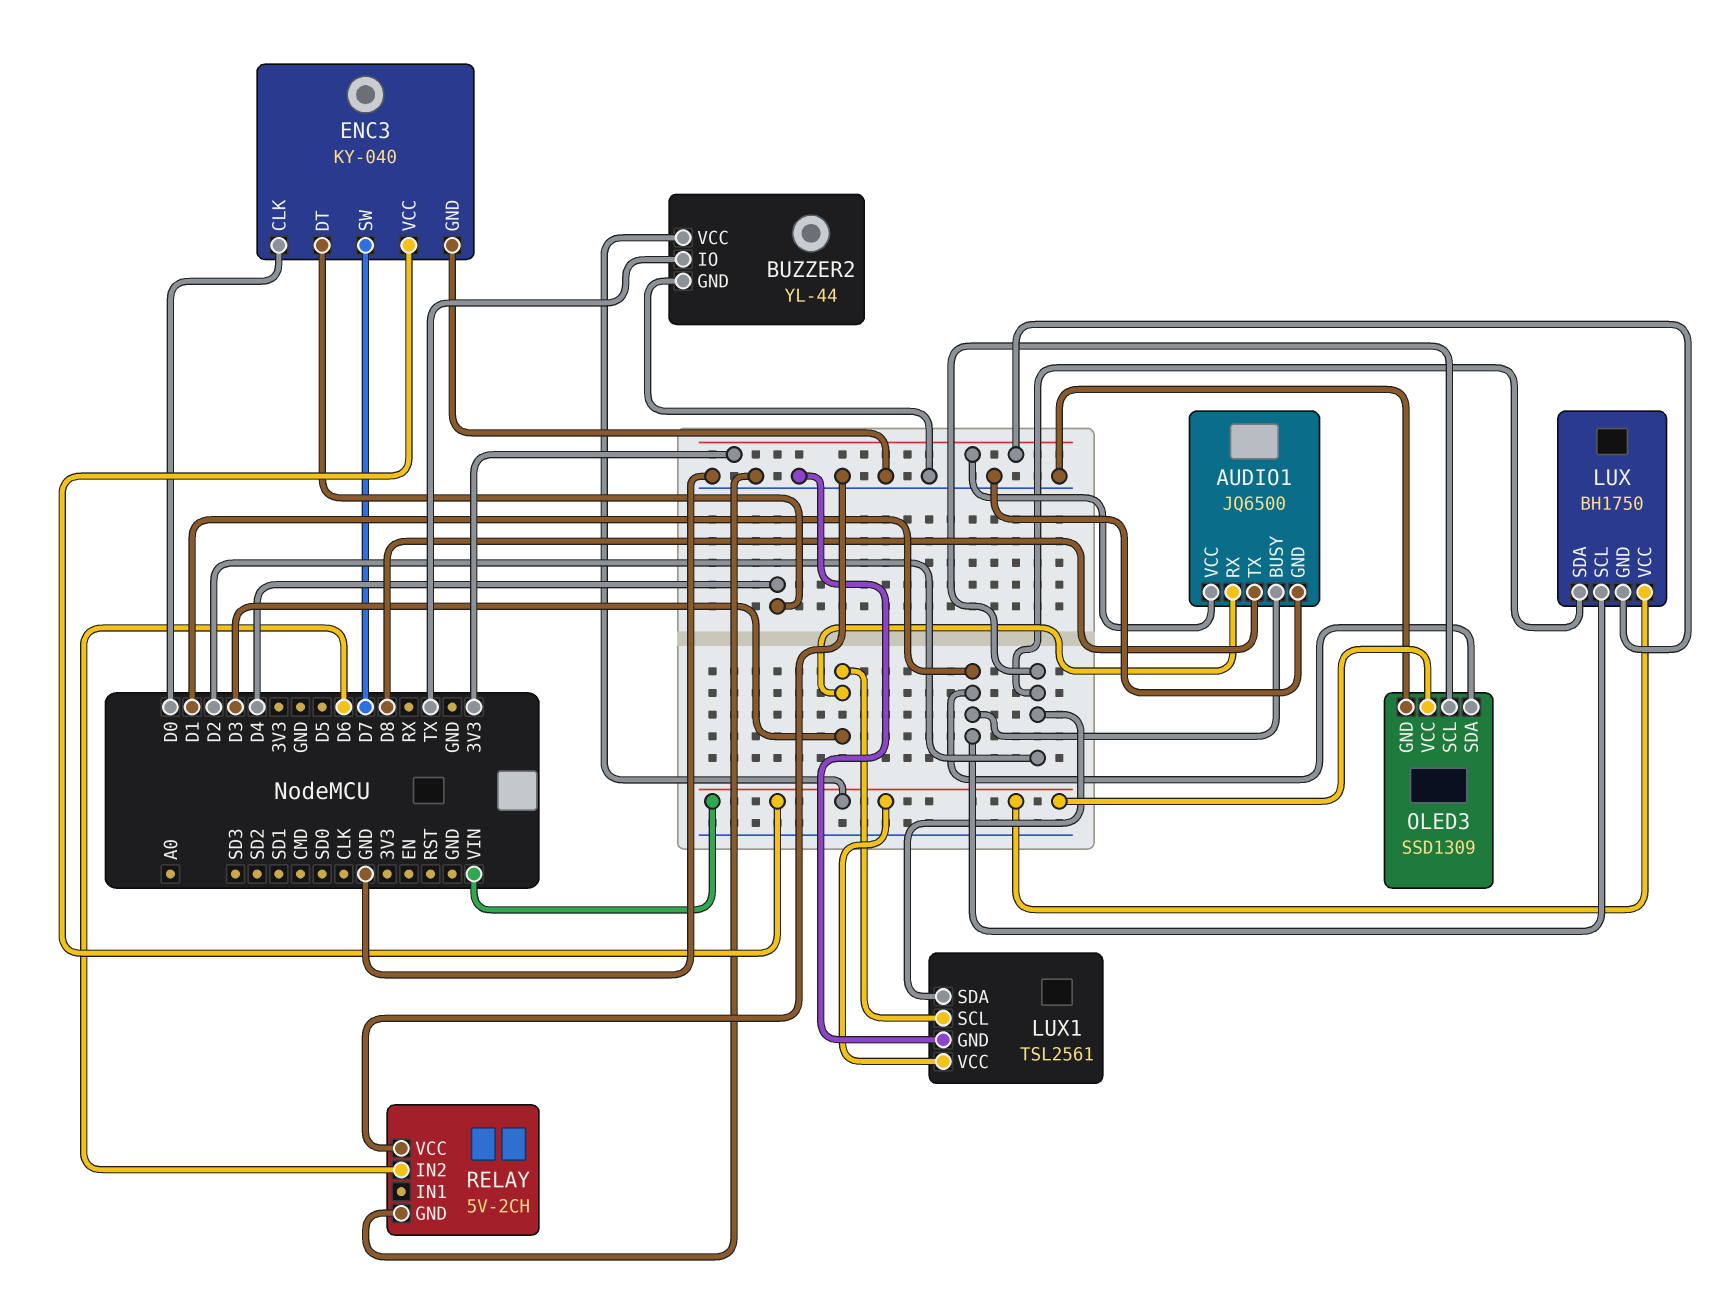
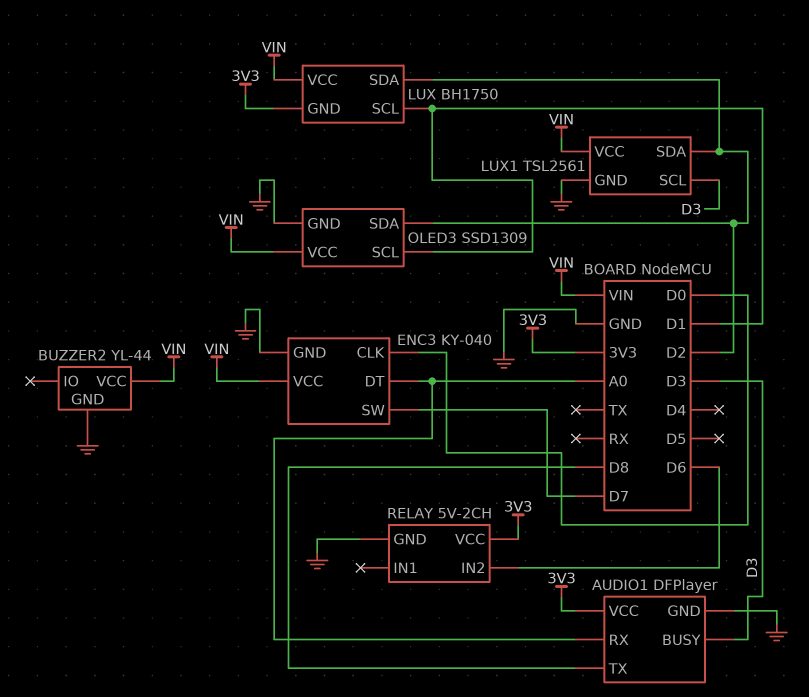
AUDIO1: JQ6500 -> DFPlayer
AUDIO1 pin BUSY: D1 -> D3
AUDIO1 pin RX: D3 -> A0
BUZZER2 pin IO: TX -> none
ENC3 pin DT: D4 -> A0
OLED3 pin SCL: D2 -> D1
OLED3 pin SDA: D1 -> D2
RELAY pin VCC: GND -> 3V3

